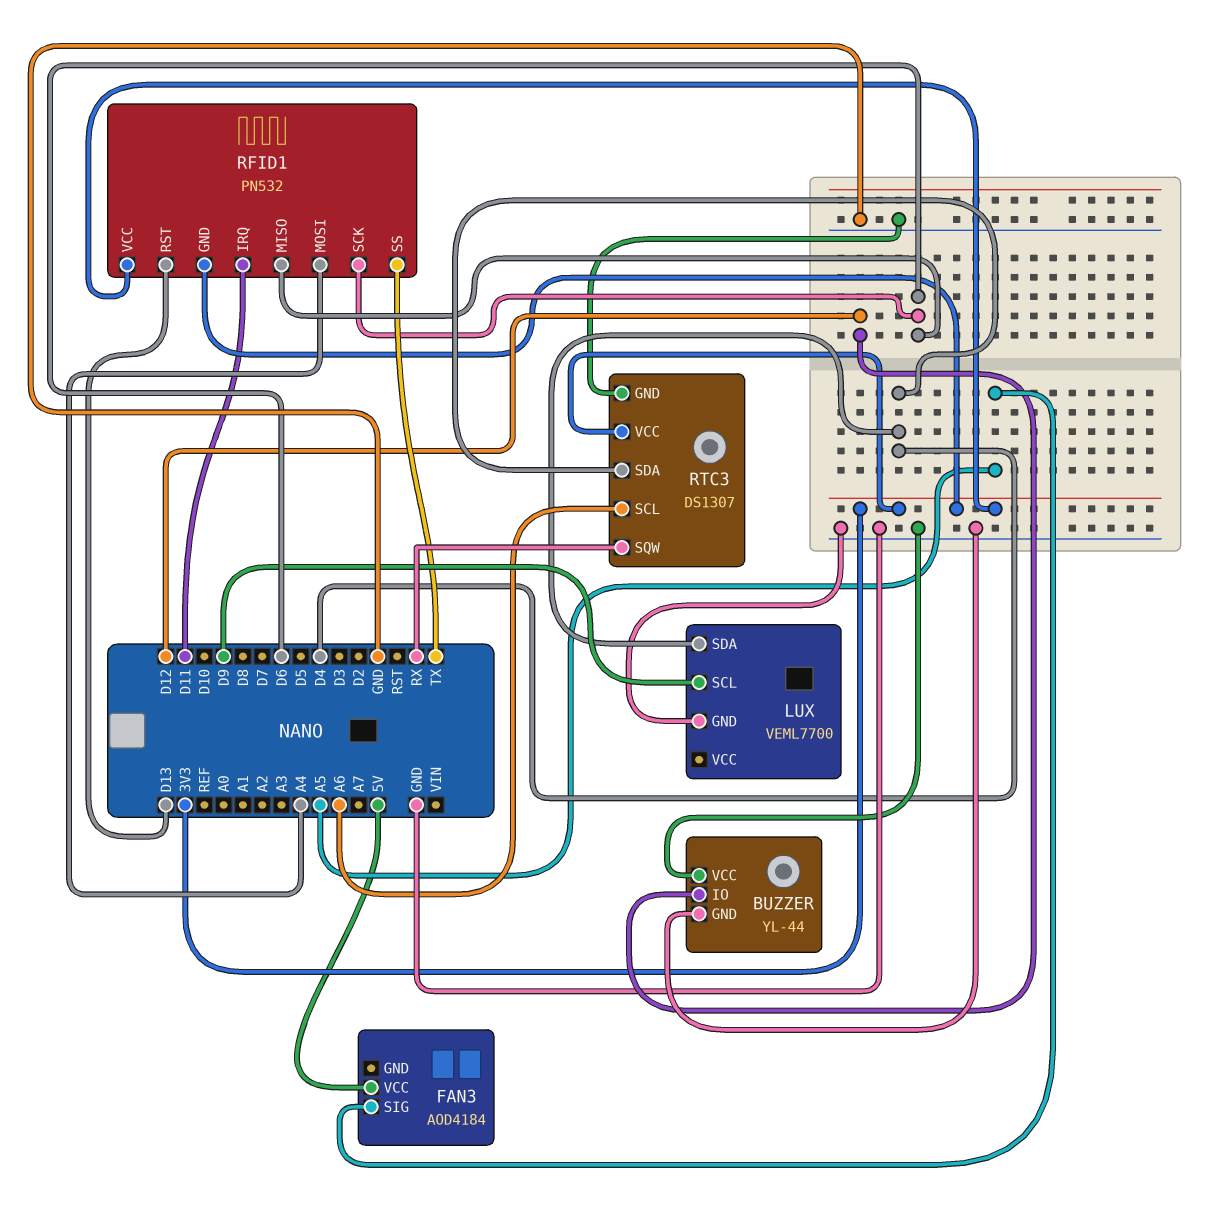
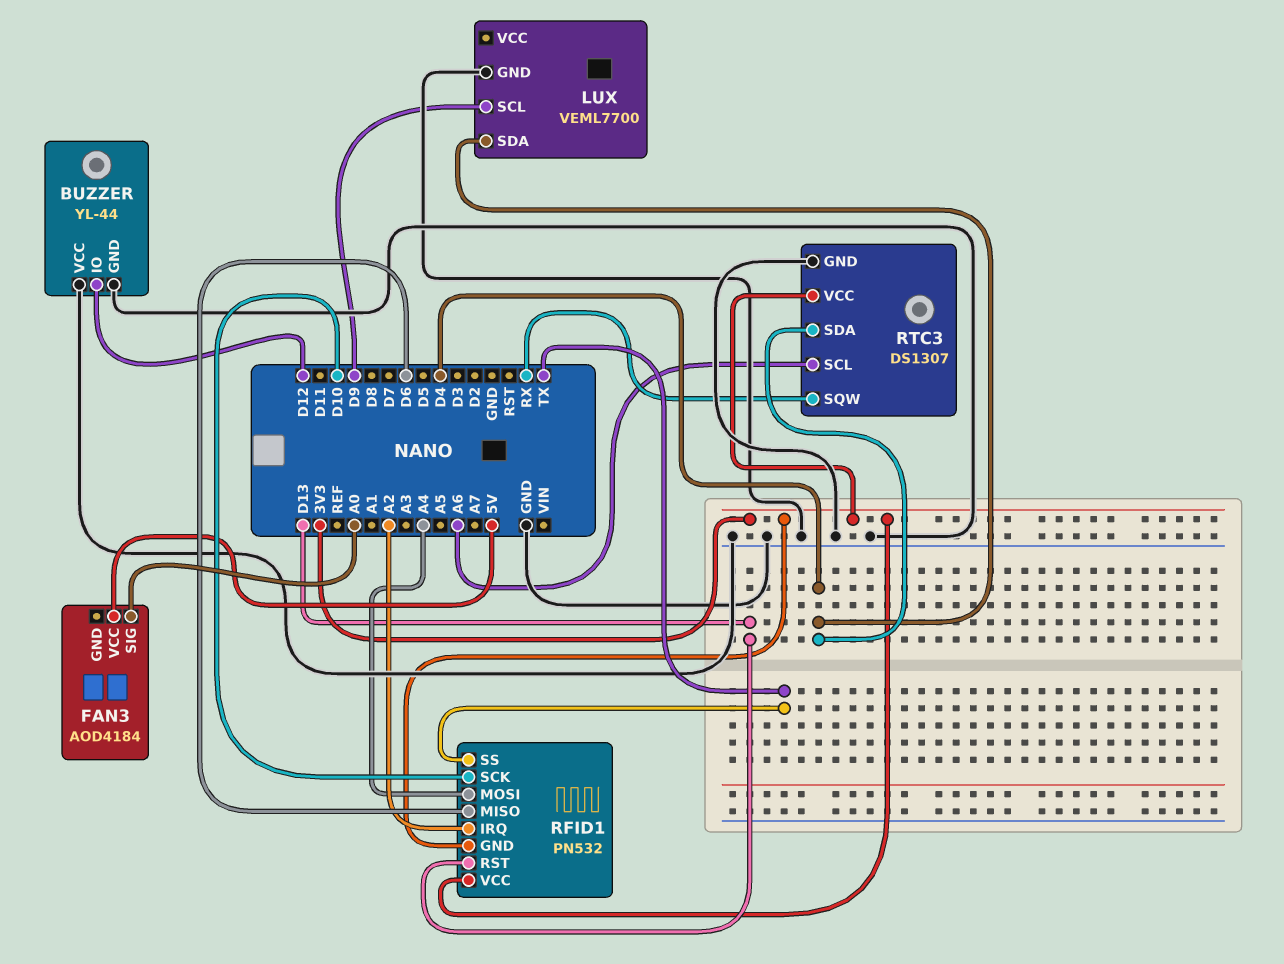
FAN3 pin SIG: A5 -> A0
RFID1 pin IRQ: D11 -> A2
RFID1 pin SCK: D6 -> D10

